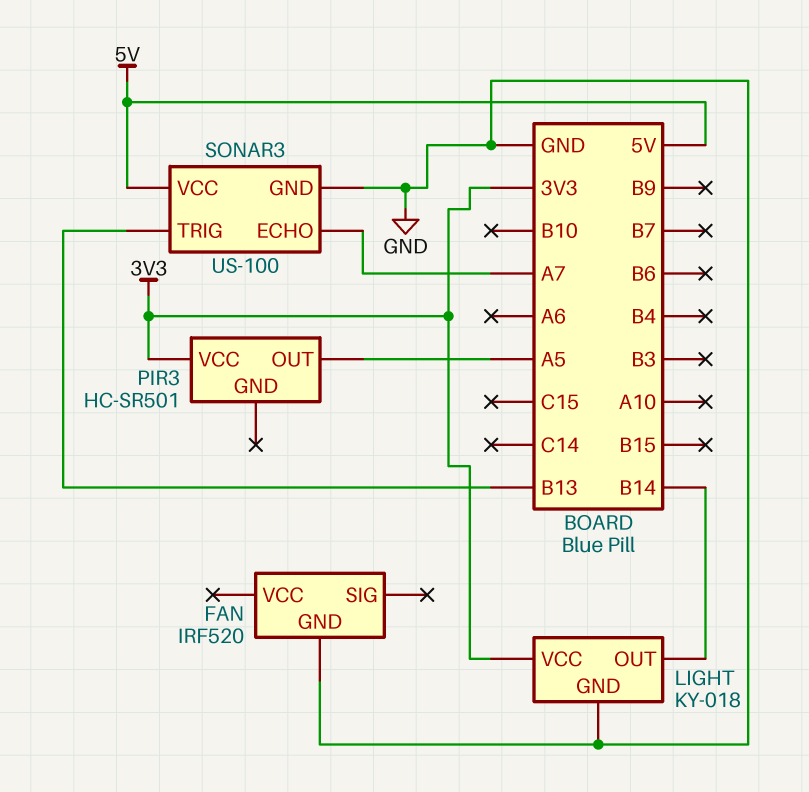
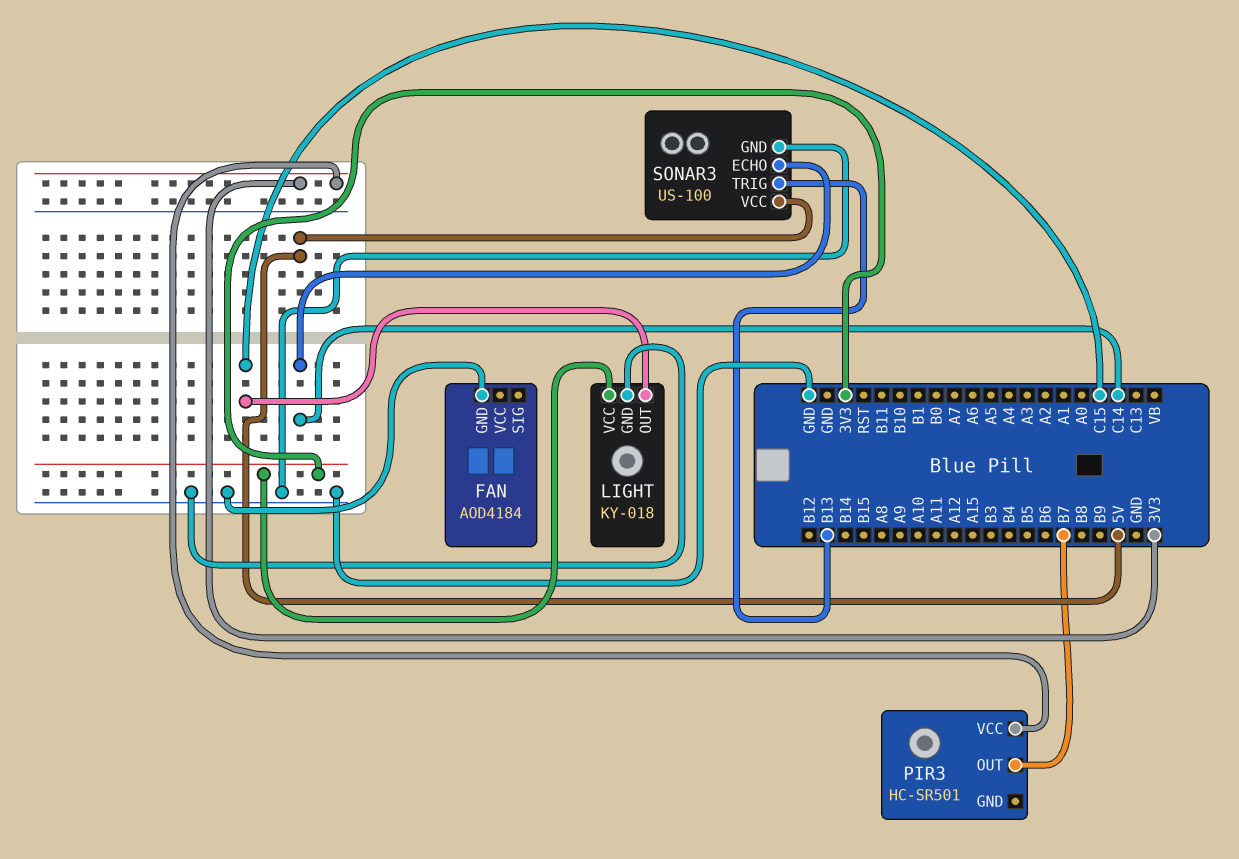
FAN: IRF520 -> AOD4184
LIGHT pin OUT: B14 -> C15
PIR3 pin OUT: A5 -> B7
SONAR3 pin ECHO: A7 -> C14

